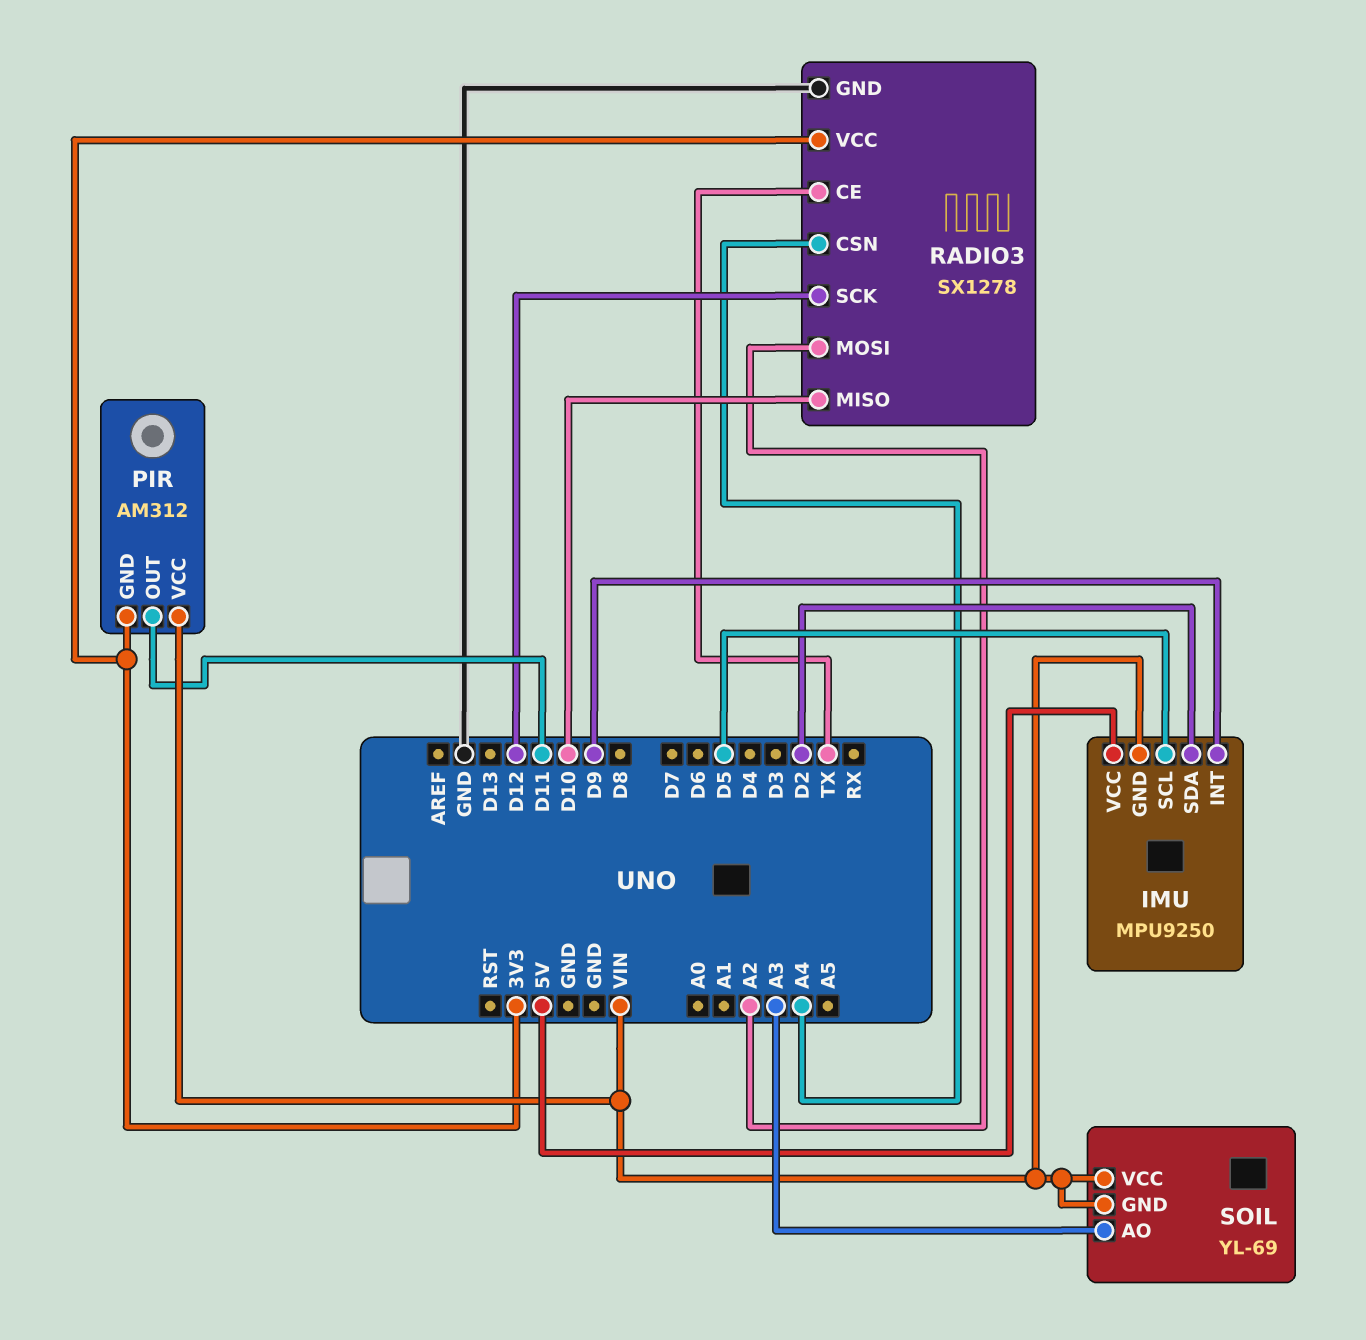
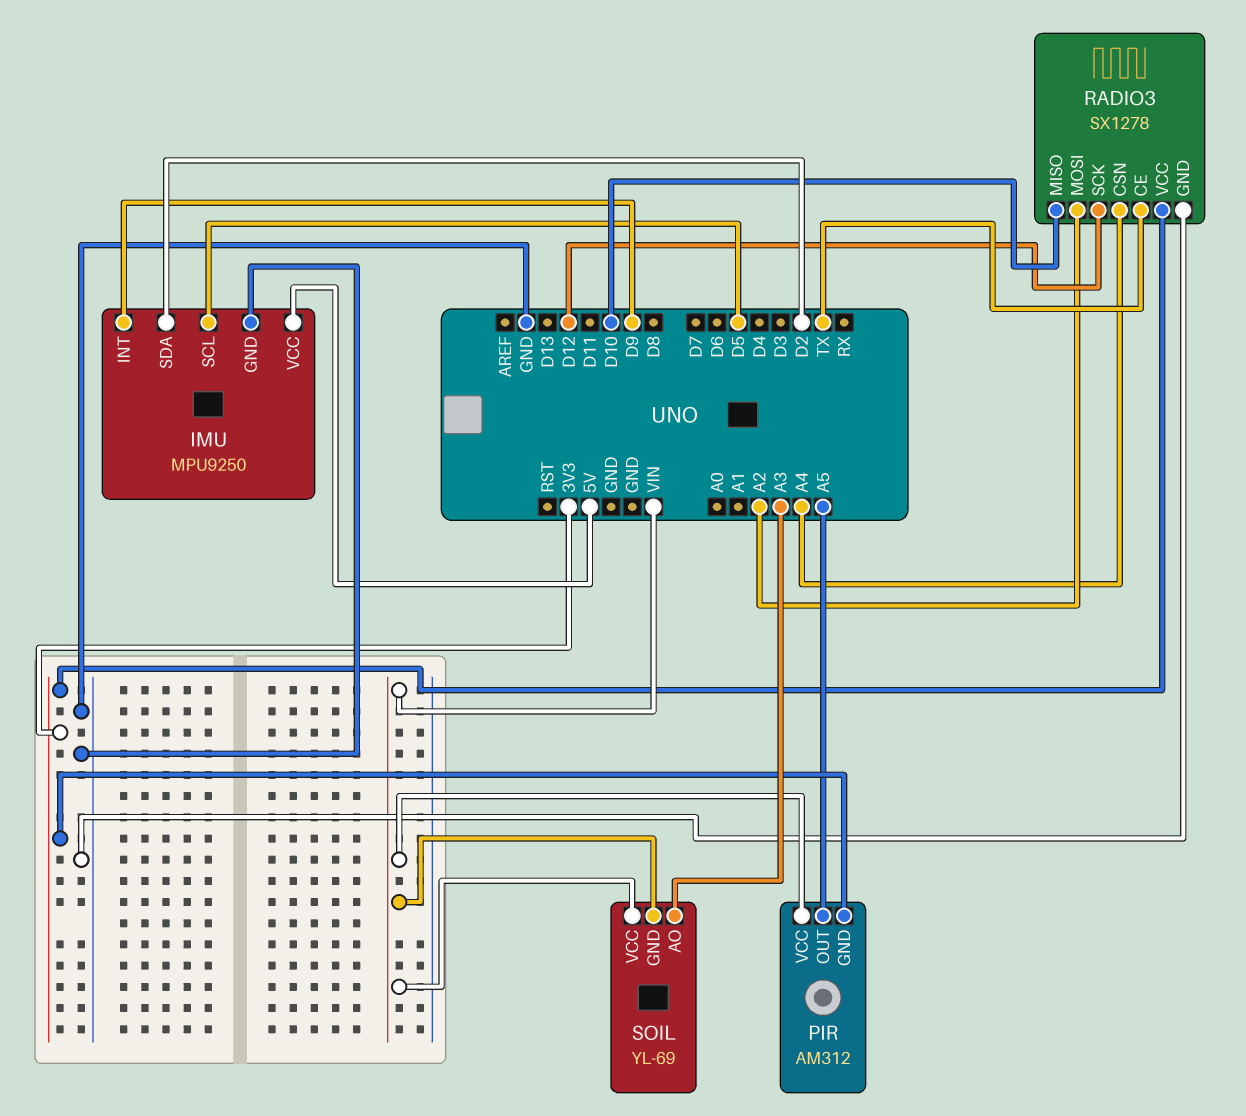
IMU pin GND: VIN -> GND
PIR pin OUT: D11 -> A5

